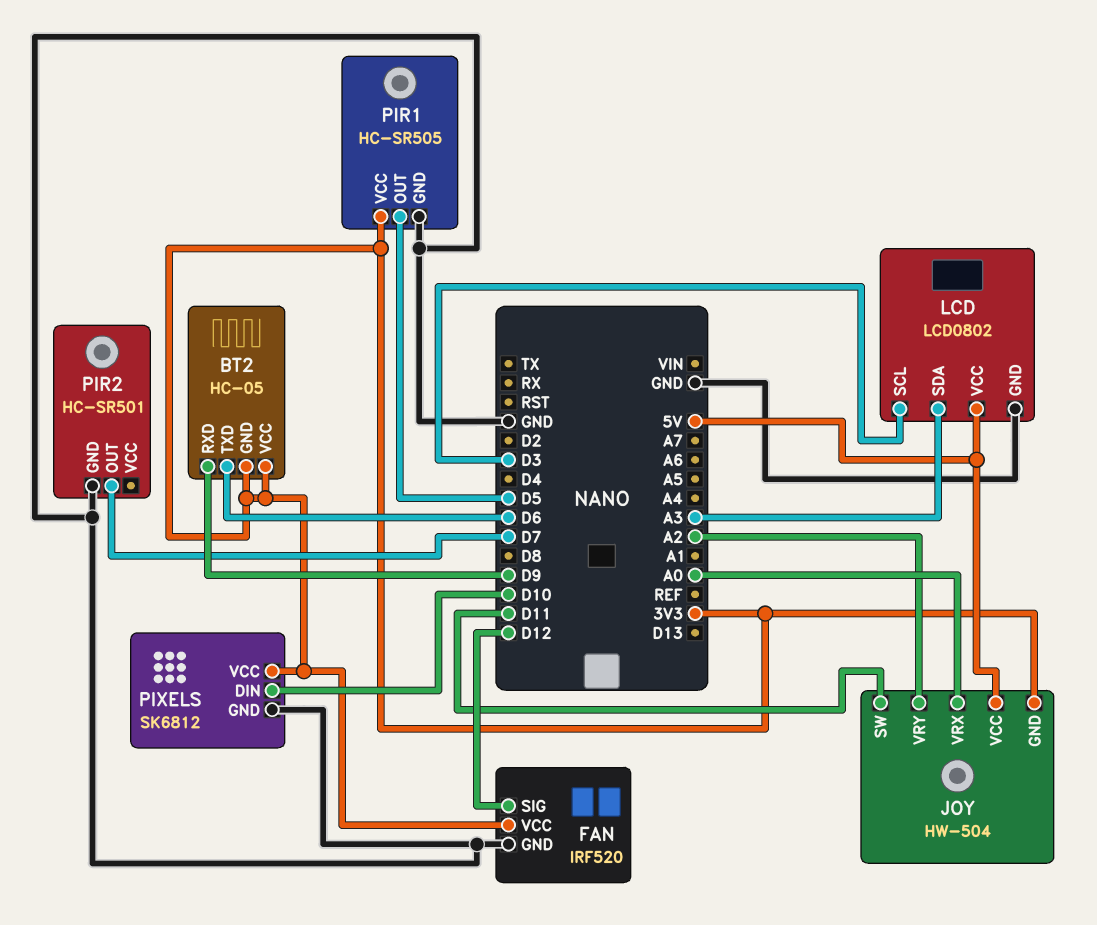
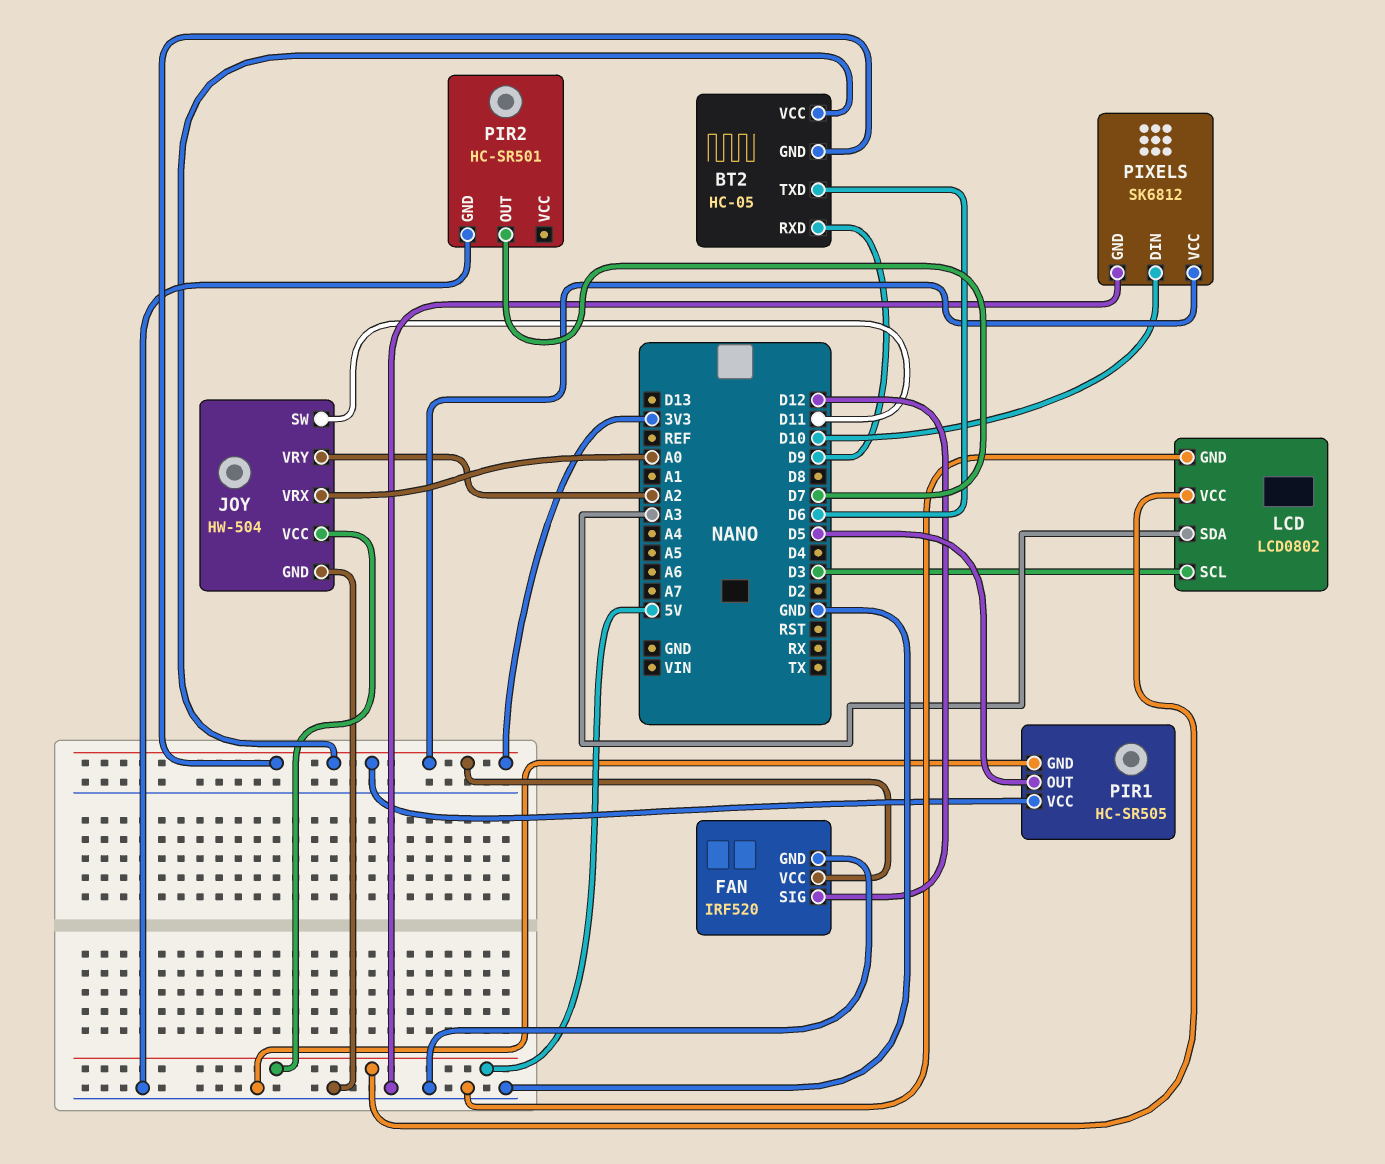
JOY pin GND: 3V3 -> GND

